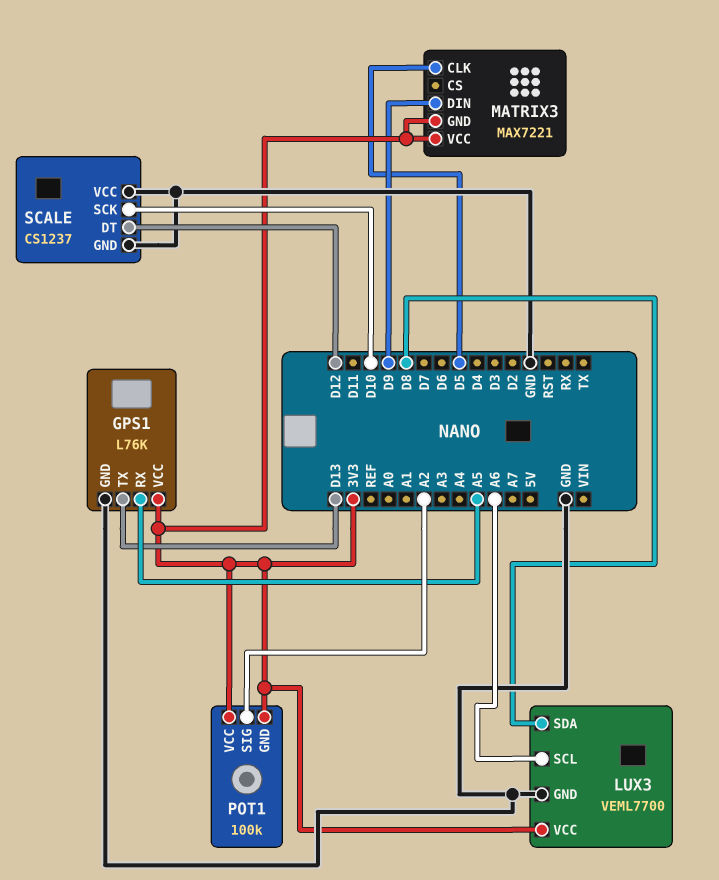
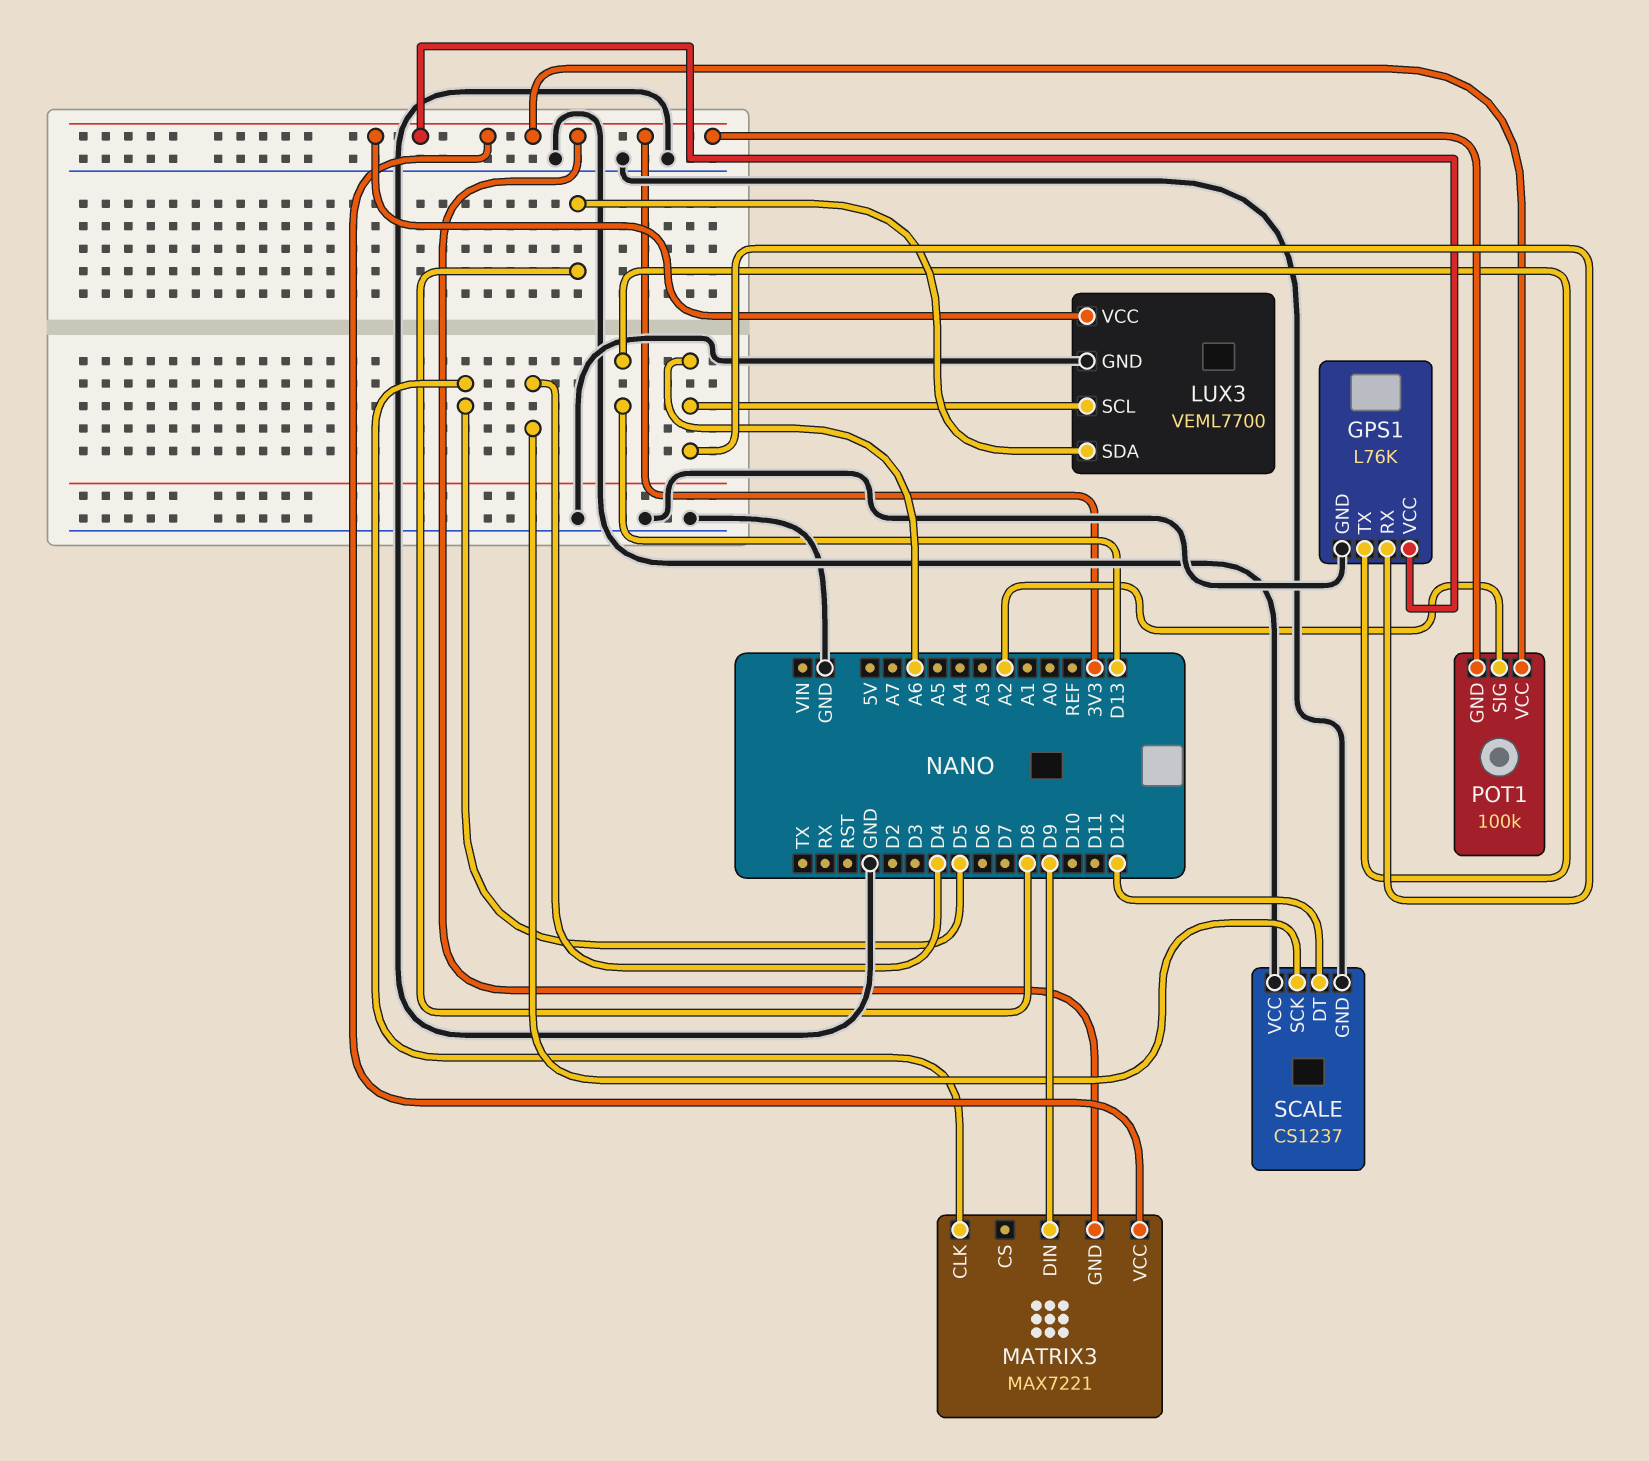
GPS1 pin RX: A5 -> A6
SCALE pin SCK: D10 -> D4

